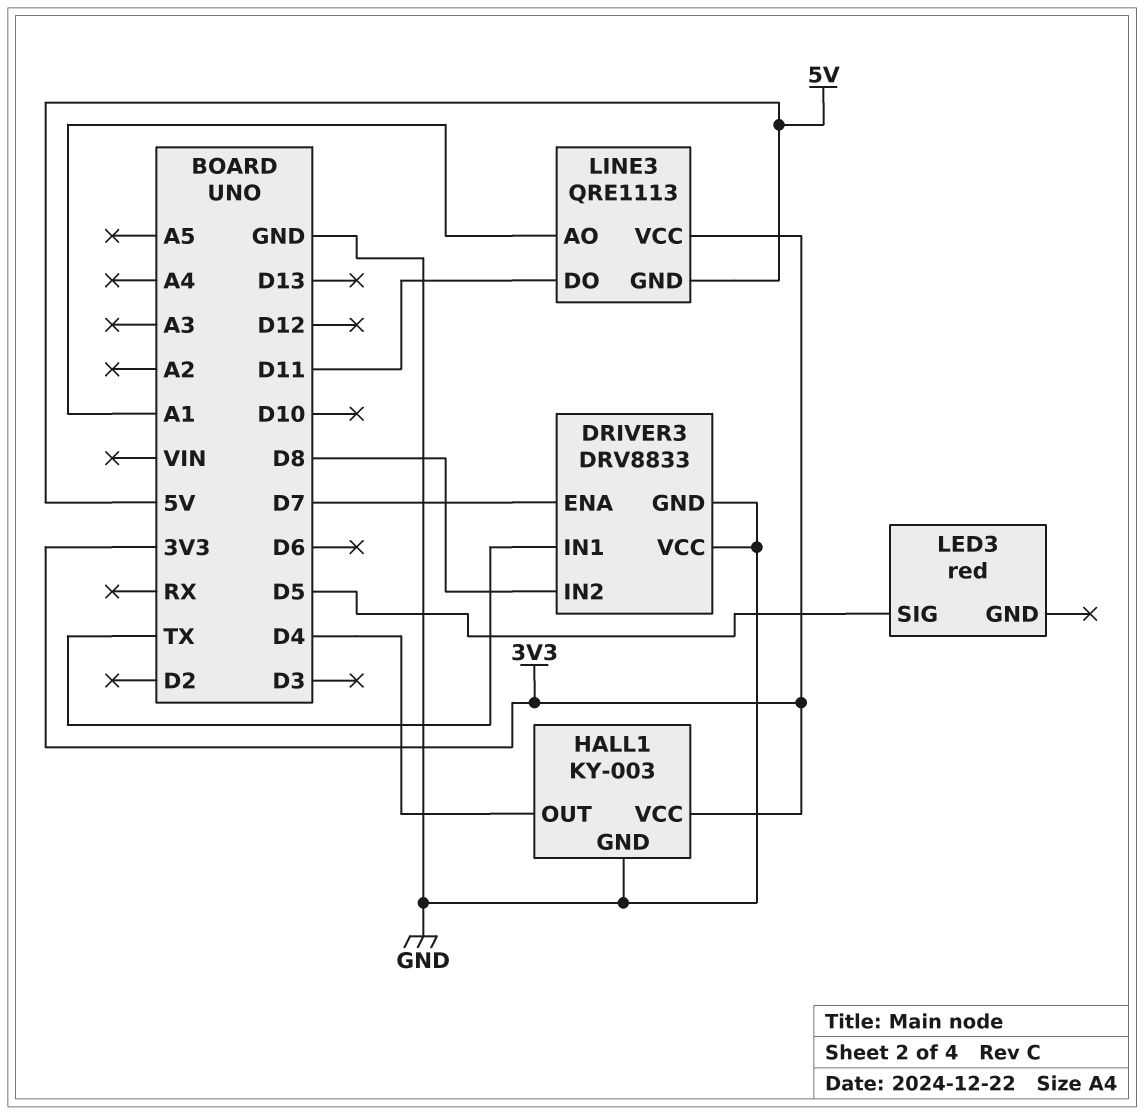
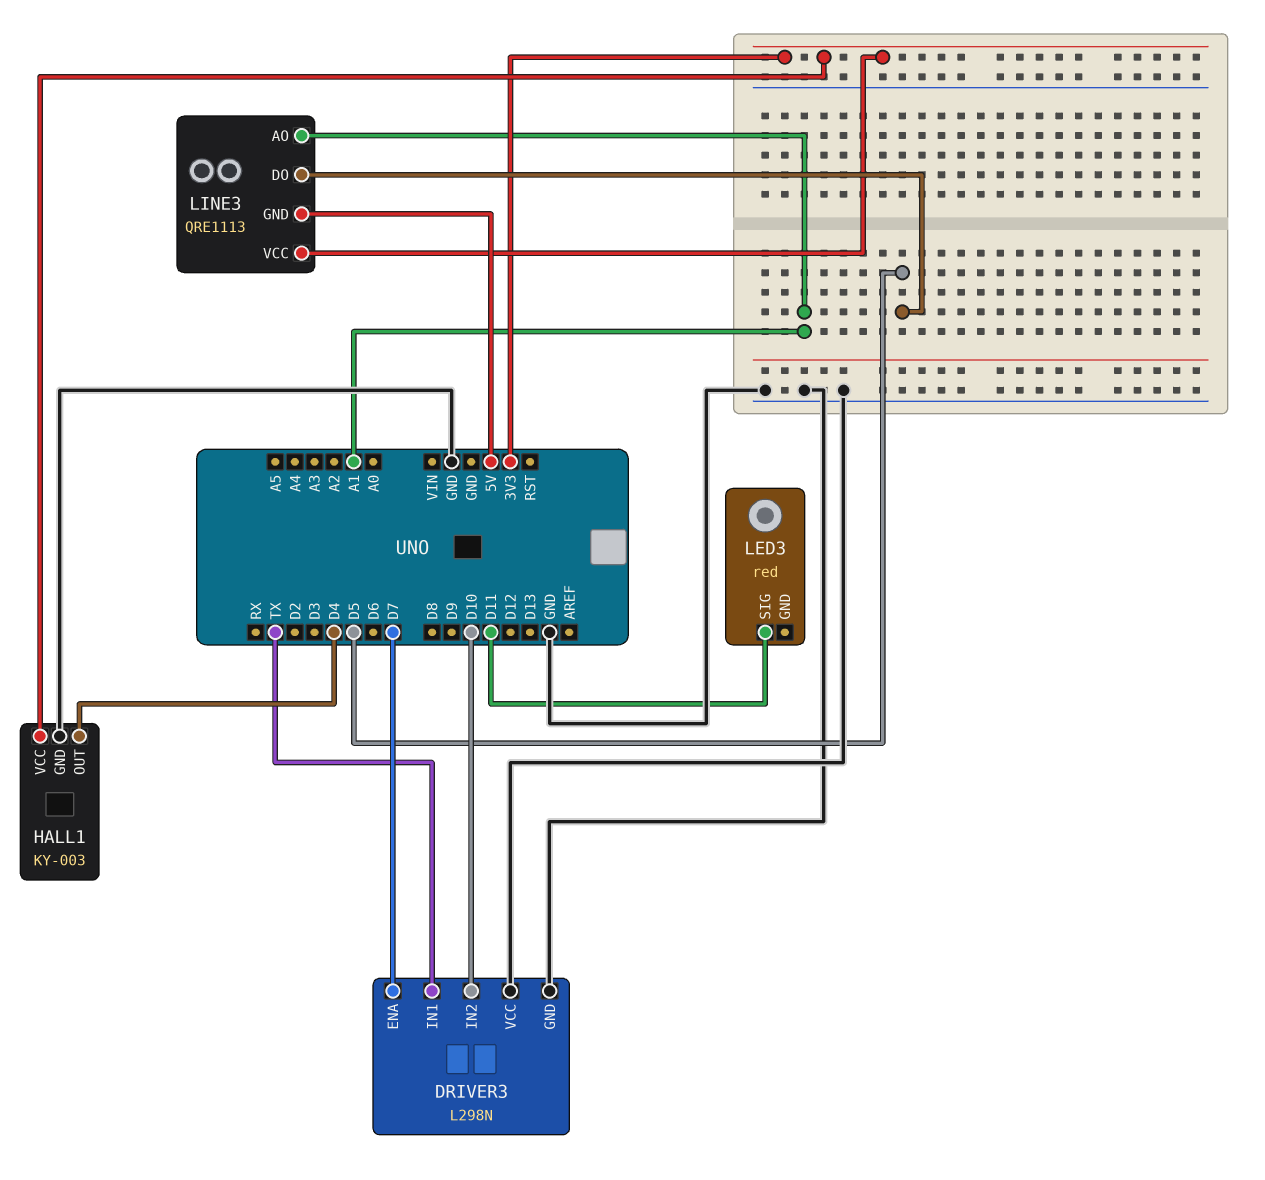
DRIVER3: DRV8833 -> L298N
DRIVER3 pin IN2: D8 -> D10
LED3 pin SIG: D5 -> D11
LINE3 pin DO: D11 -> D5

